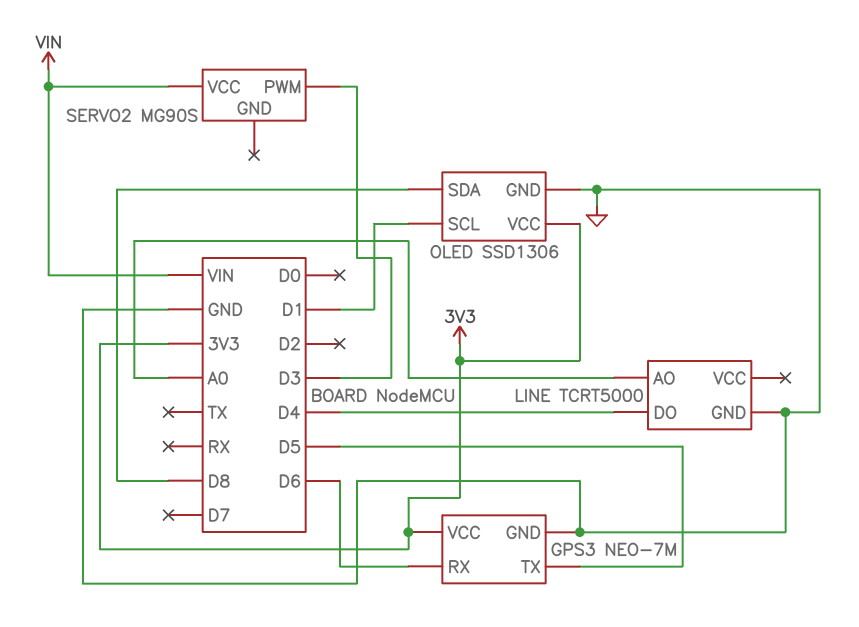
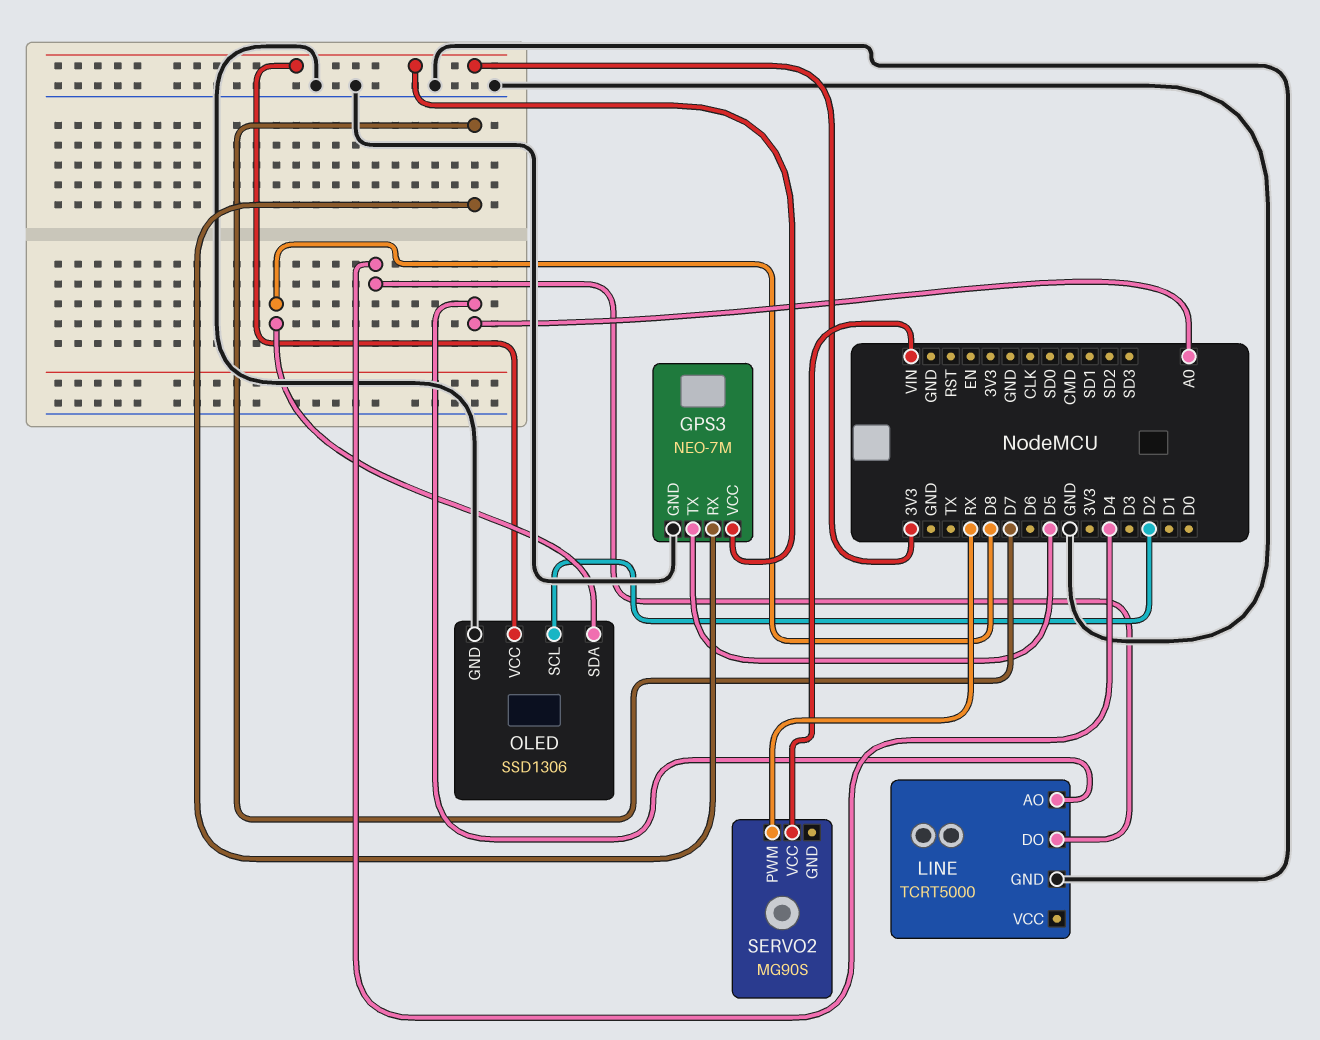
GPS3 pin RX: D6 -> D7
OLED pin SCL: D1 -> D2
SERVO2 pin PWM: D3 -> RX

